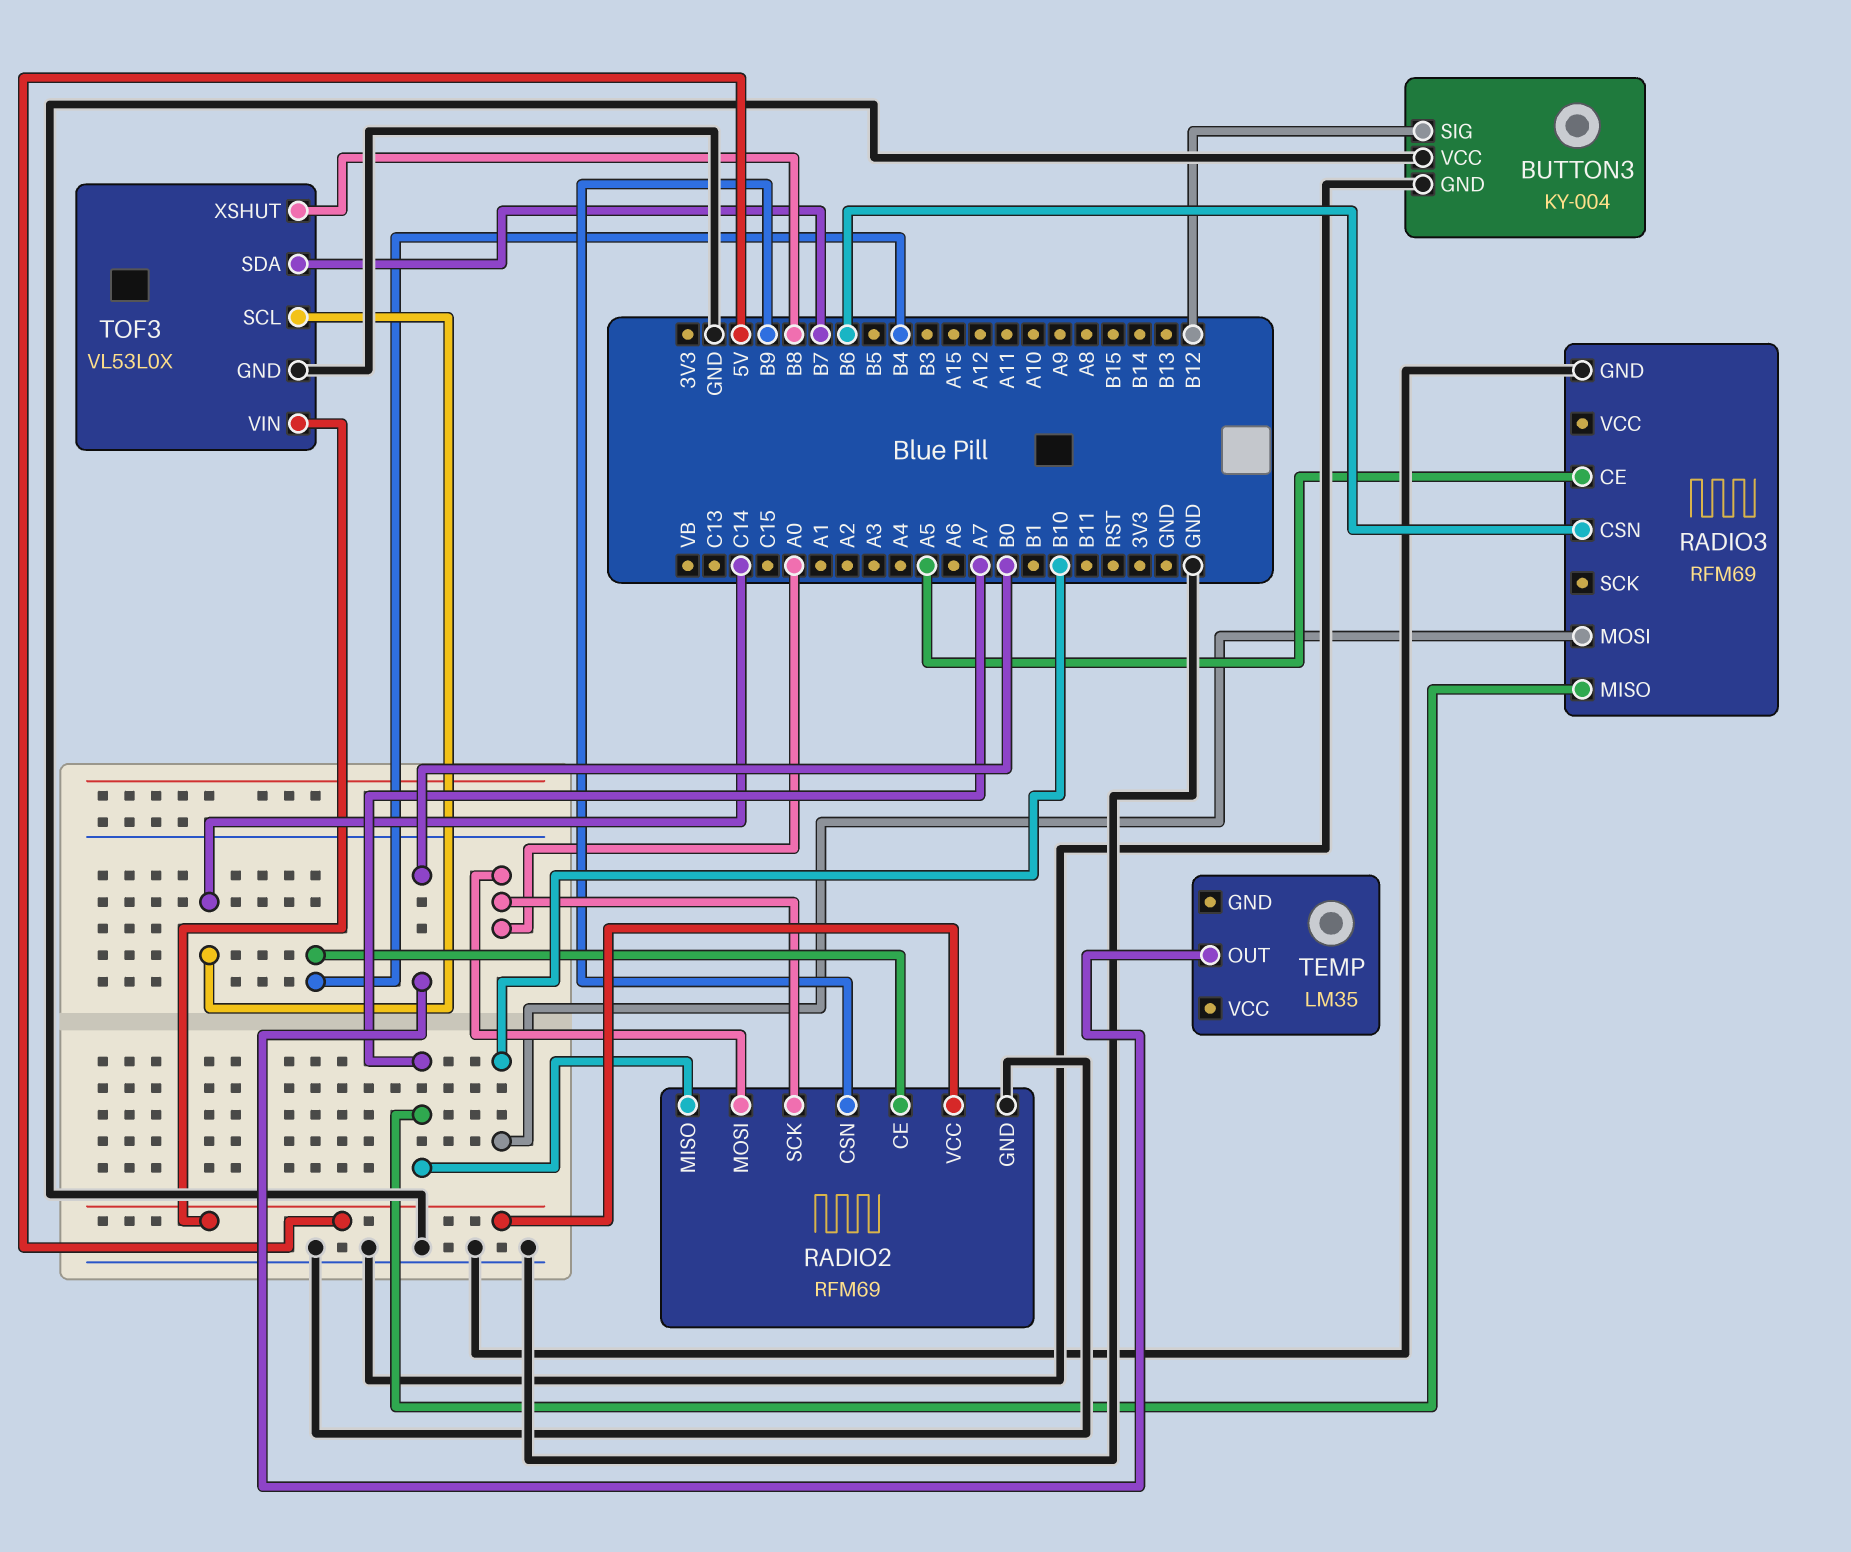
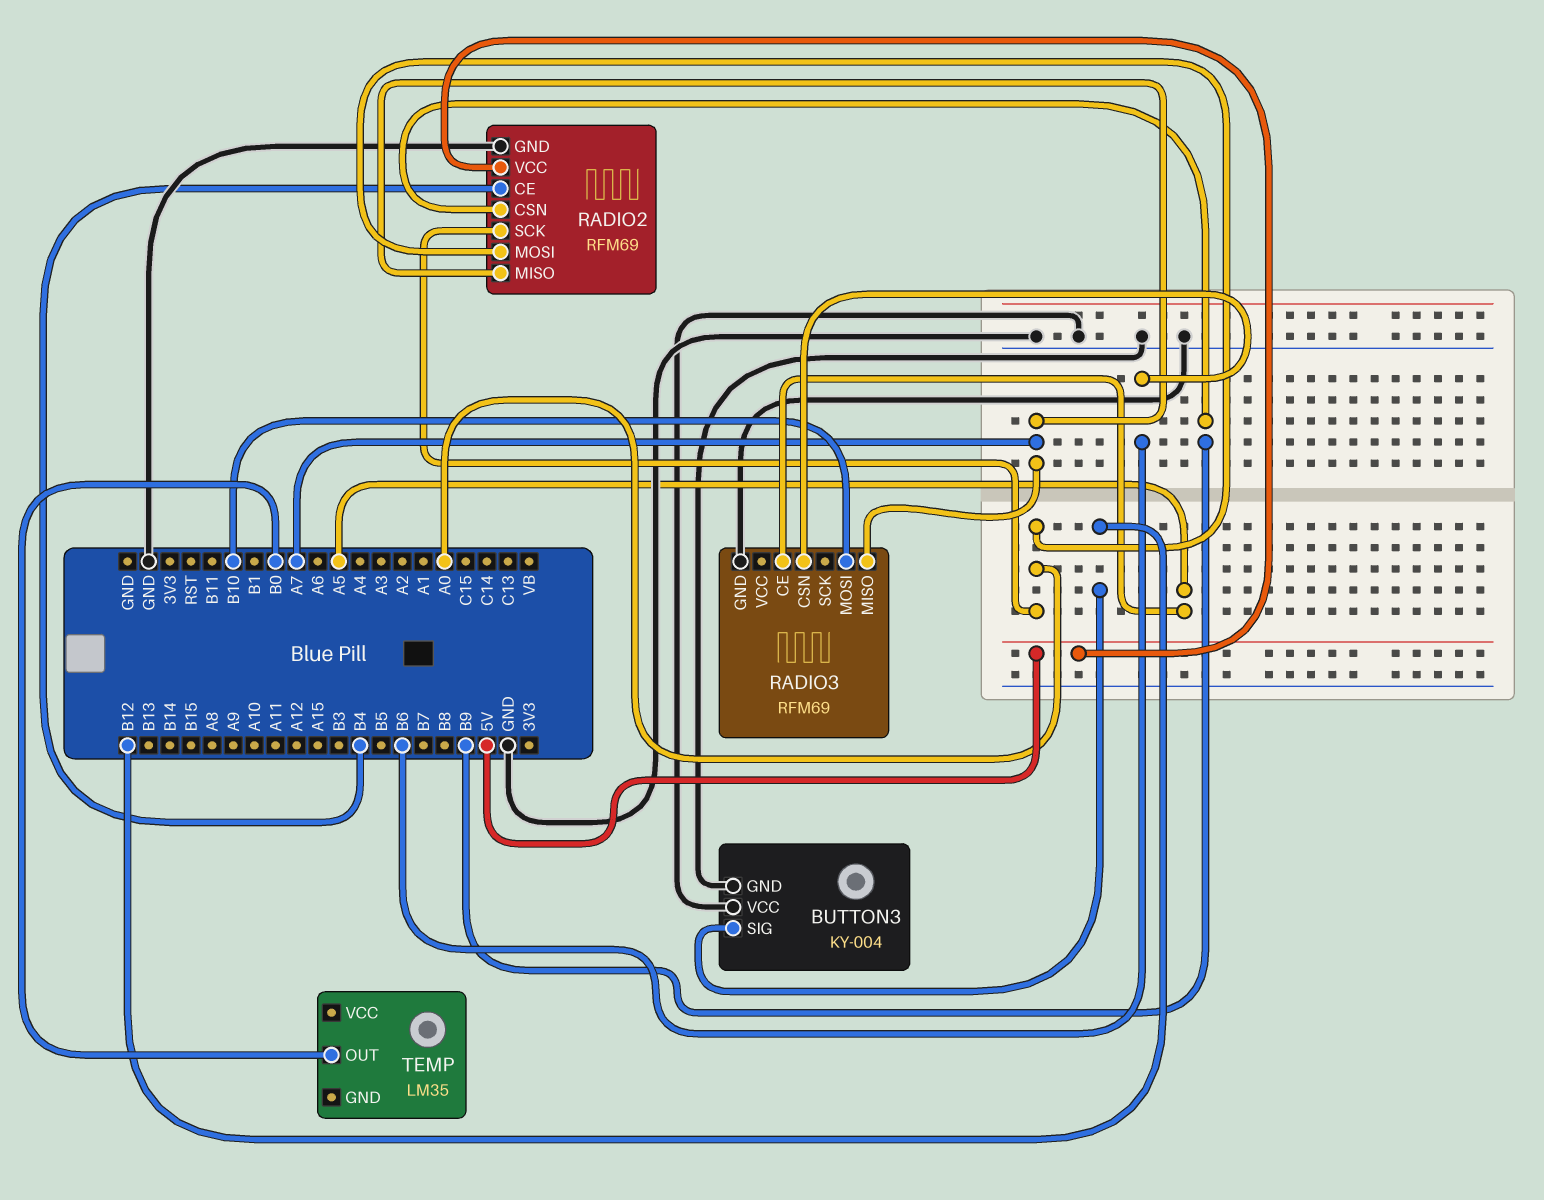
TOF3: VL53L0X -> none
TOF3 pin GND: GND -> none
TOF3 pin SCL: C14 -> none
TOF3 pin SDA: B7 -> none
TOF3 pin VIN: 5V -> none
TOF3 pin XSHUT: B8 -> none

